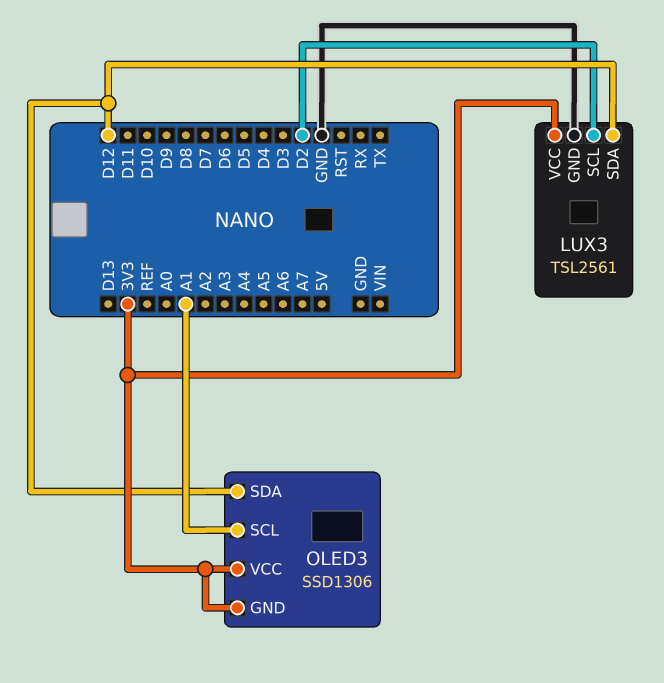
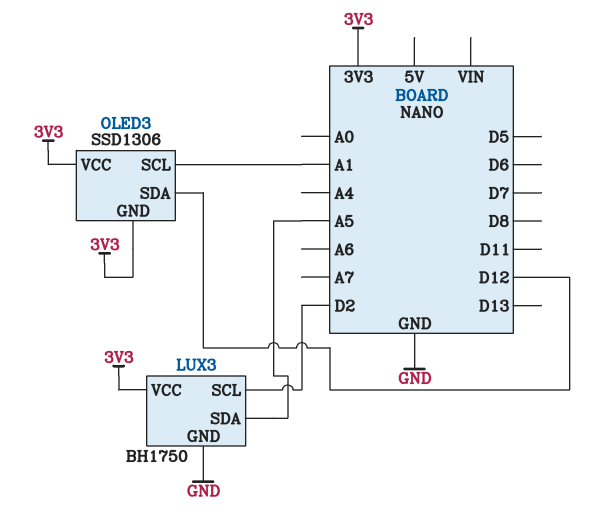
LUX3: TSL2561 -> BH1750
LUX3 pin SDA: D12 -> A5

